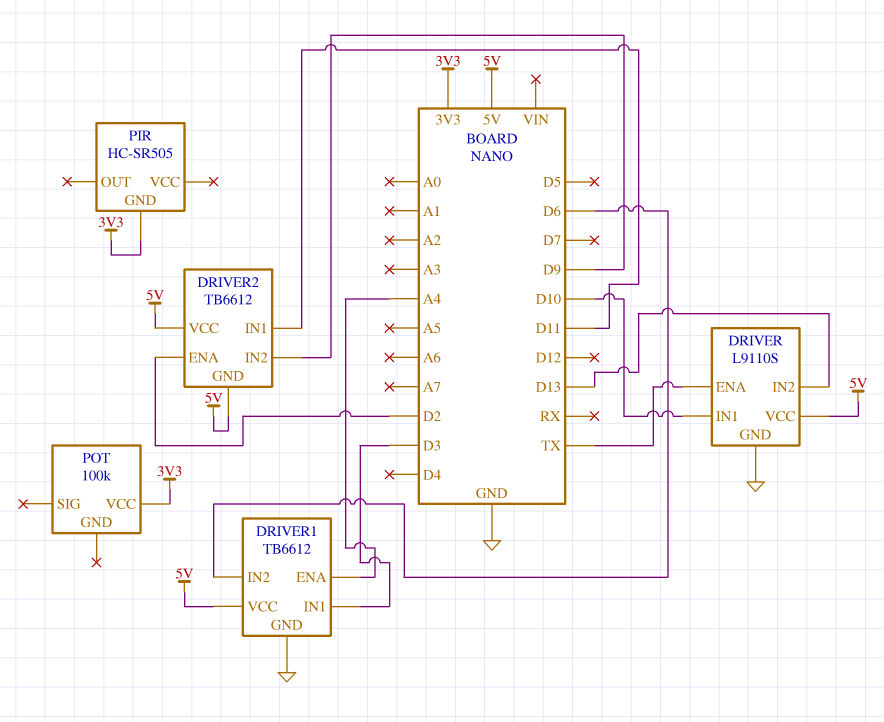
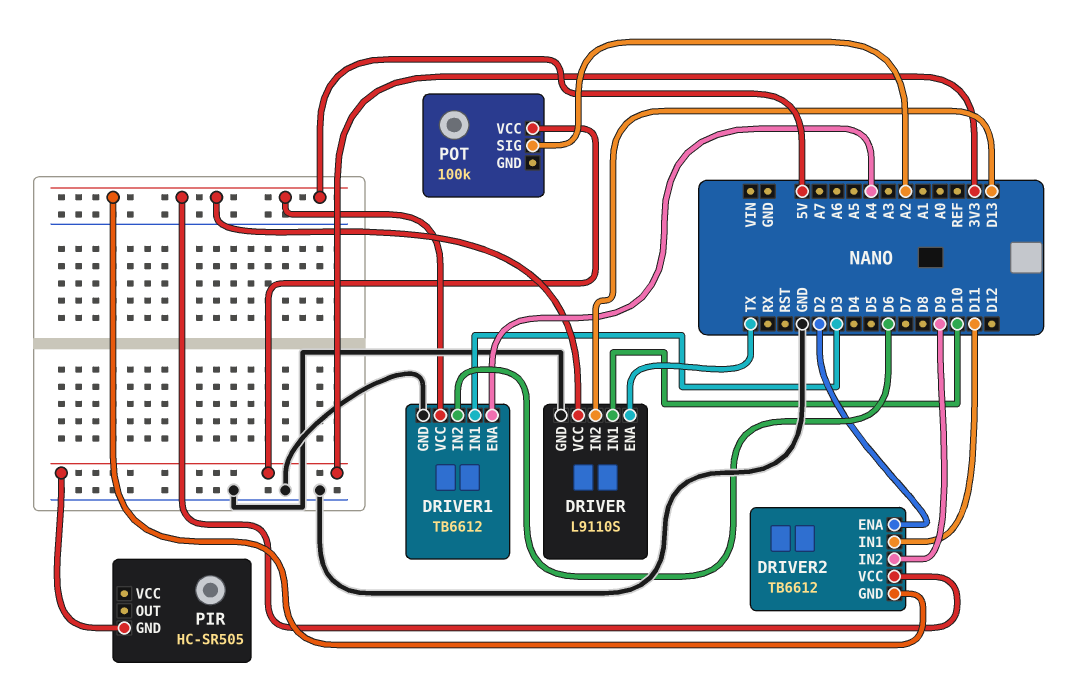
POT pin SIG: none -> A2

